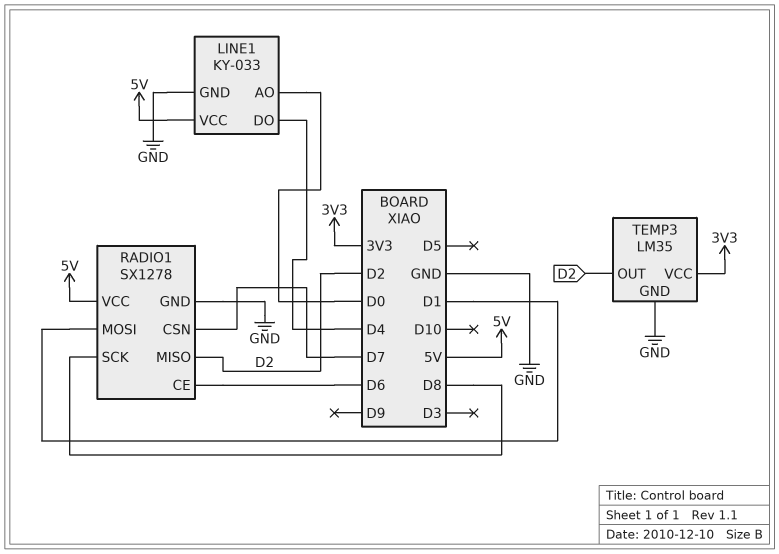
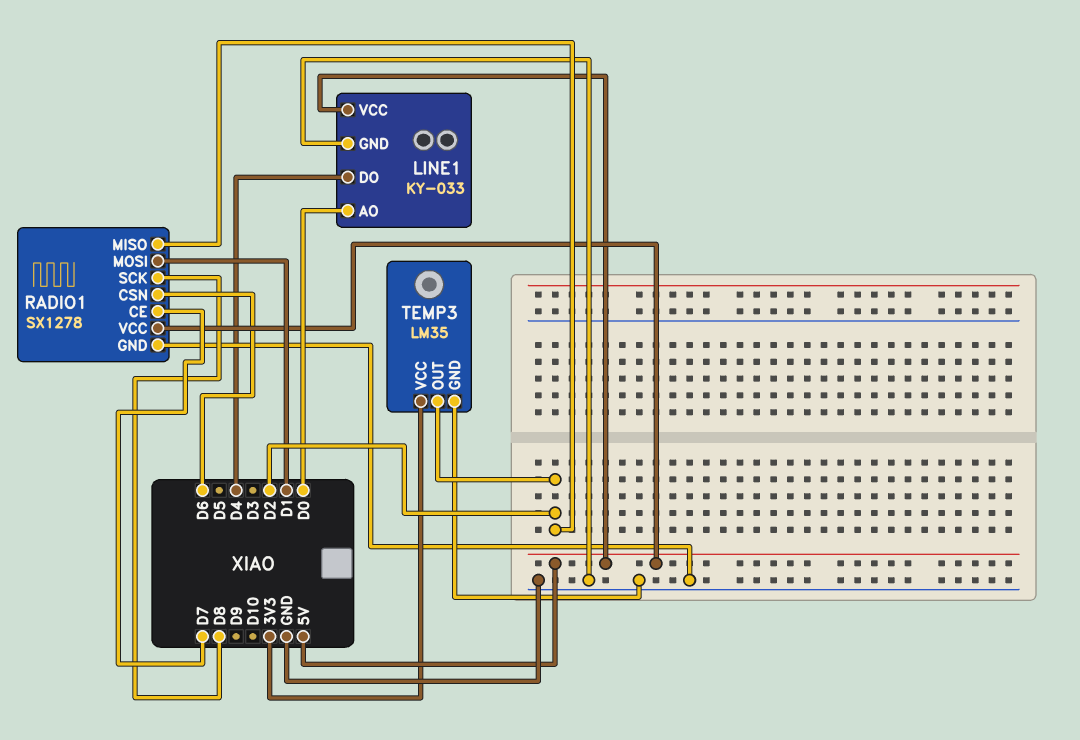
RADIO1 pin CE: D6 -> D7
RADIO1 pin CSN: D7 -> D6

